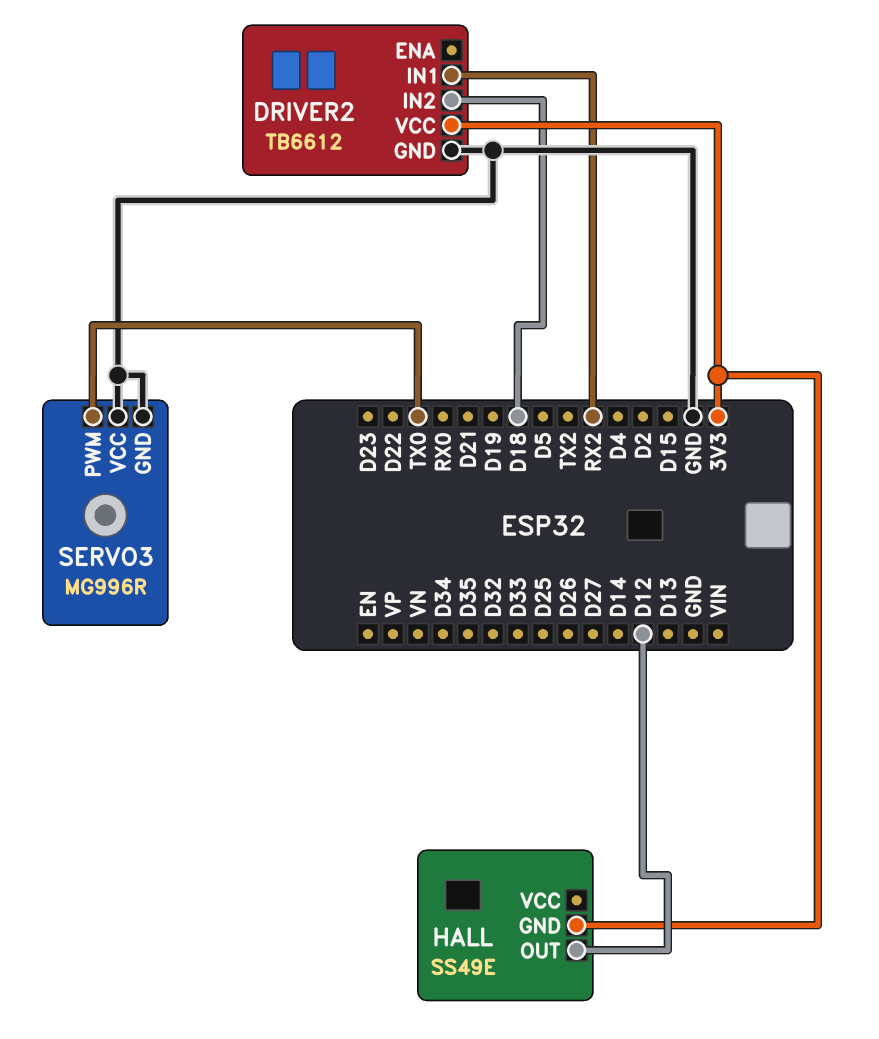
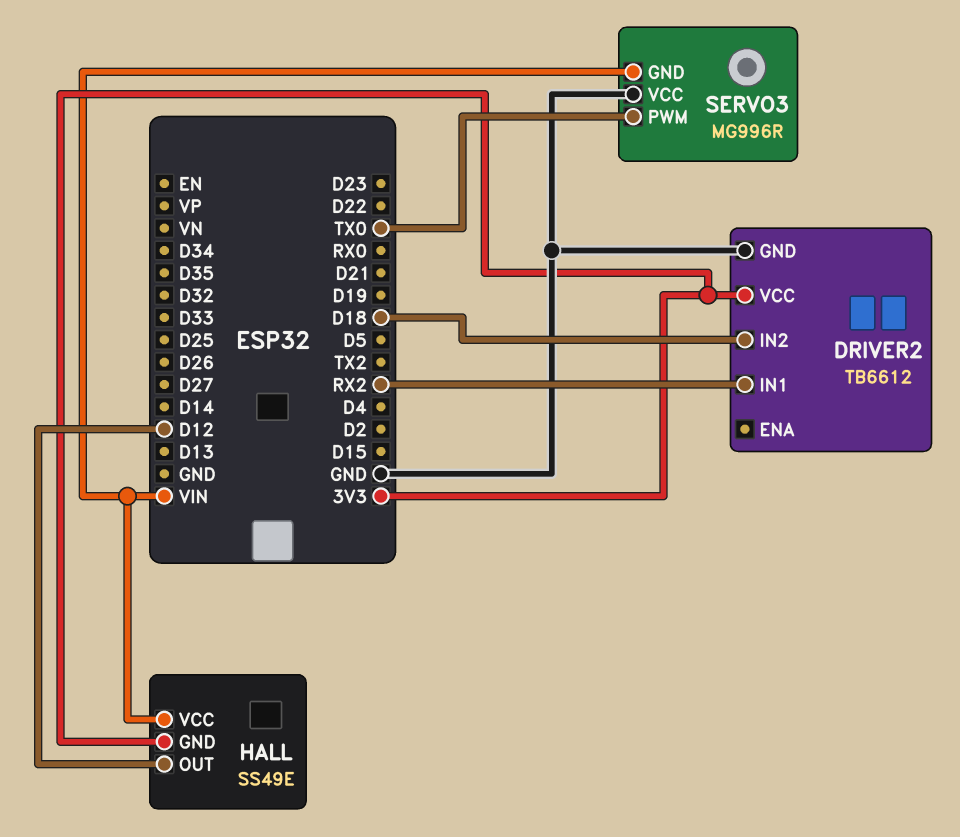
HALL pin VCC: none -> VIN
SERVO3 pin GND: GND -> VIN

